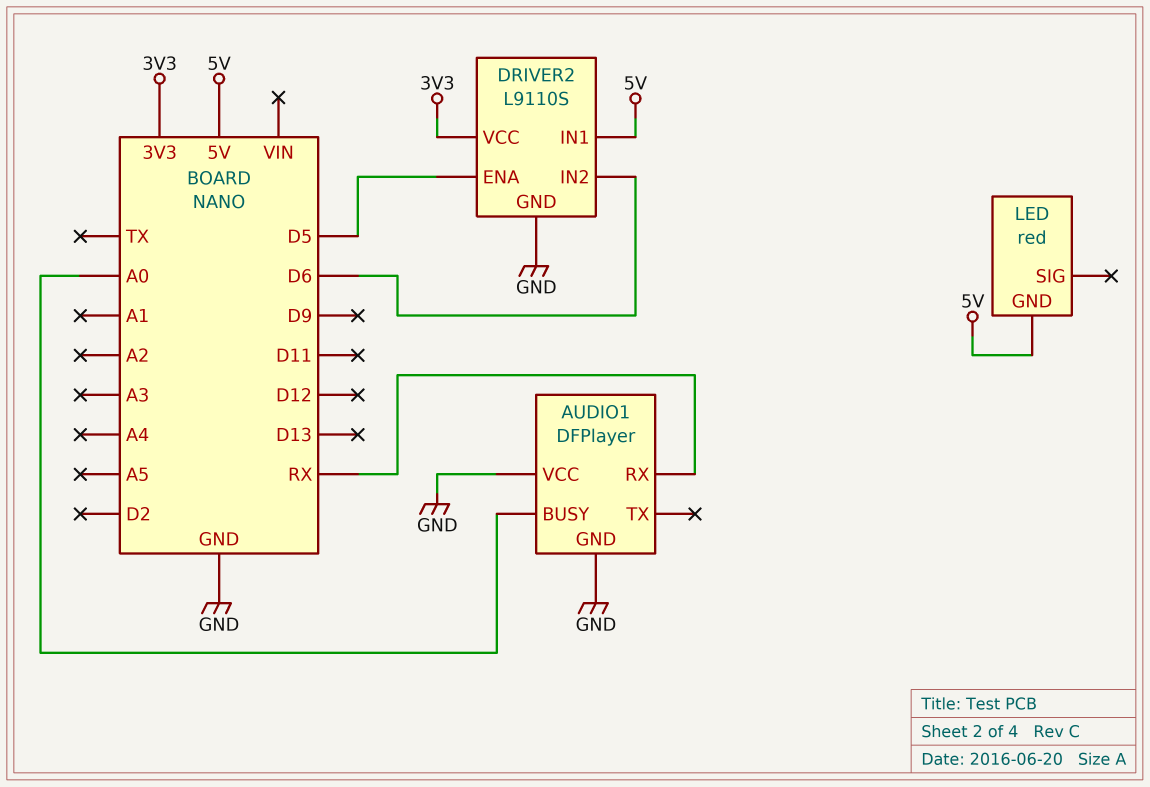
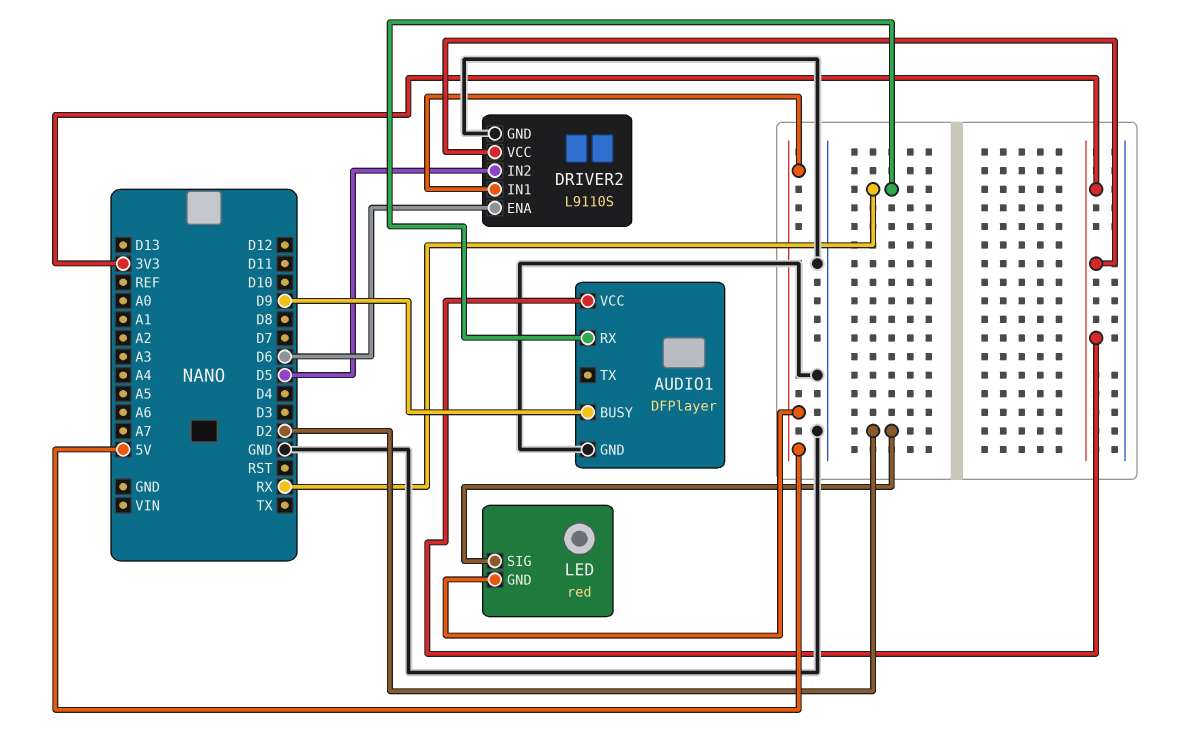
AUDIO1 pin BUSY: A0 -> D9
AUDIO1 pin VCC: GND -> 3V3
DRIVER2 pin ENA: D5 -> D6
DRIVER2 pin IN2: D6 -> D5
LED pin SIG: none -> D2

